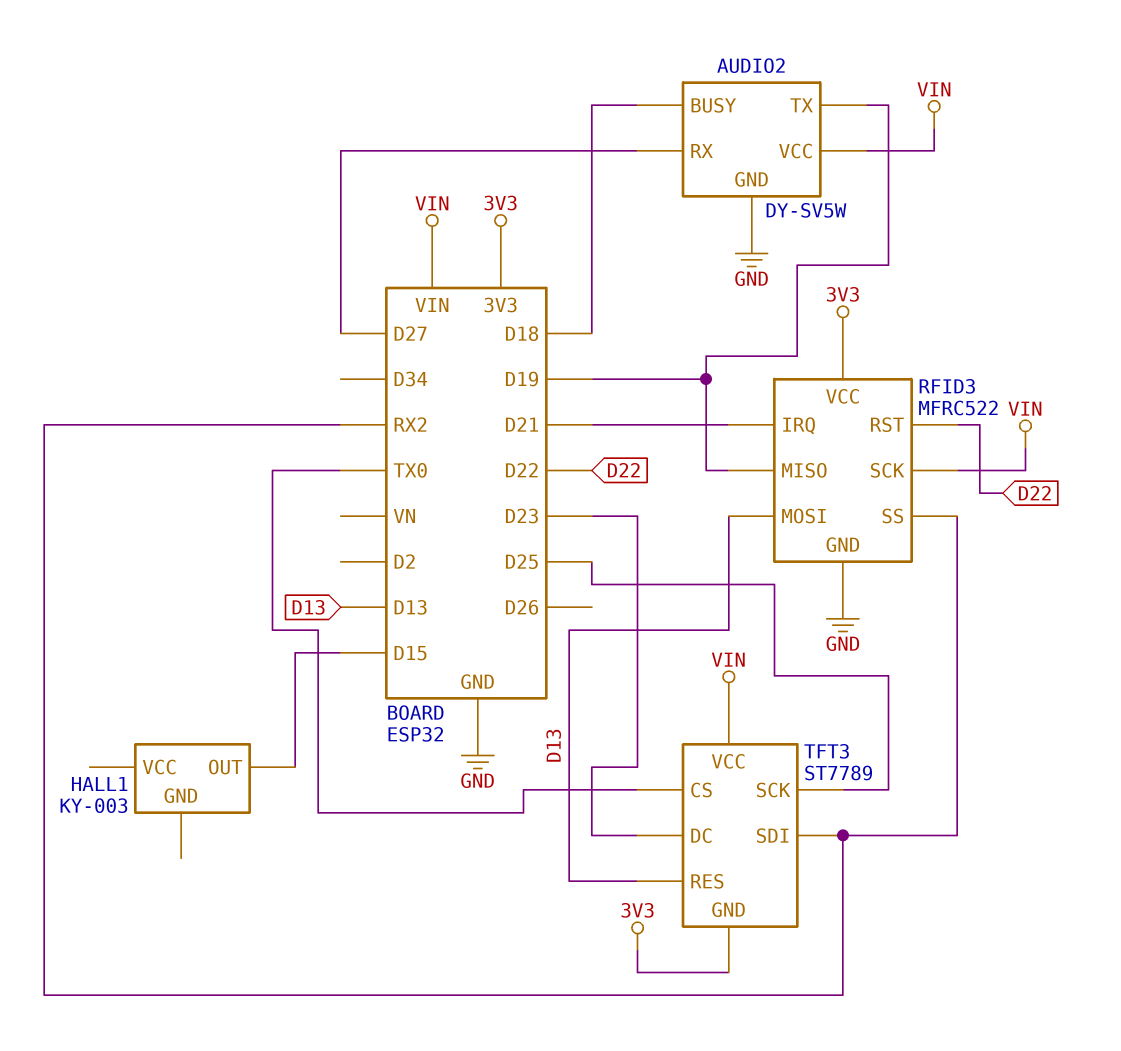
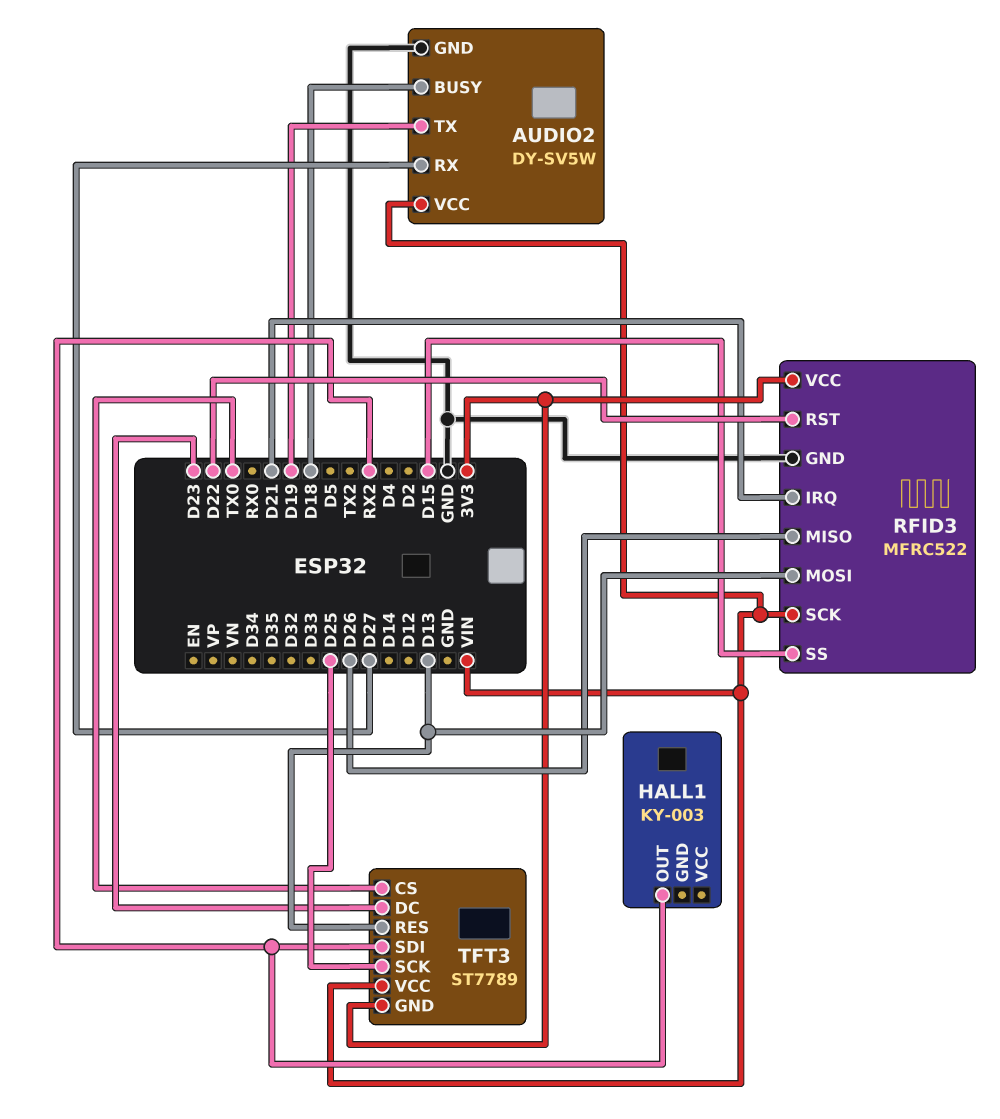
HALL1 pin OUT: D15 -> RX2
RFID3 pin MISO: D19 -> D26
RFID3 pin SS: RX2 -> D15

